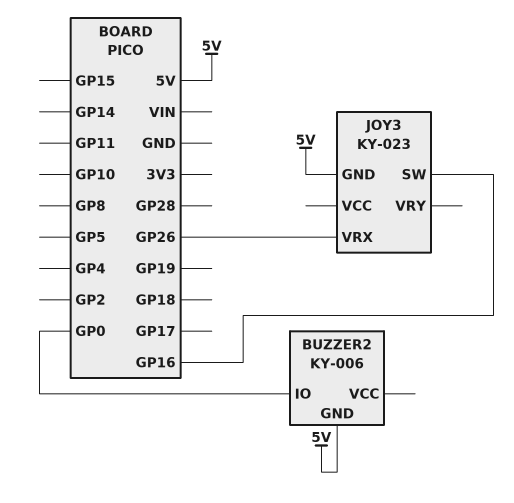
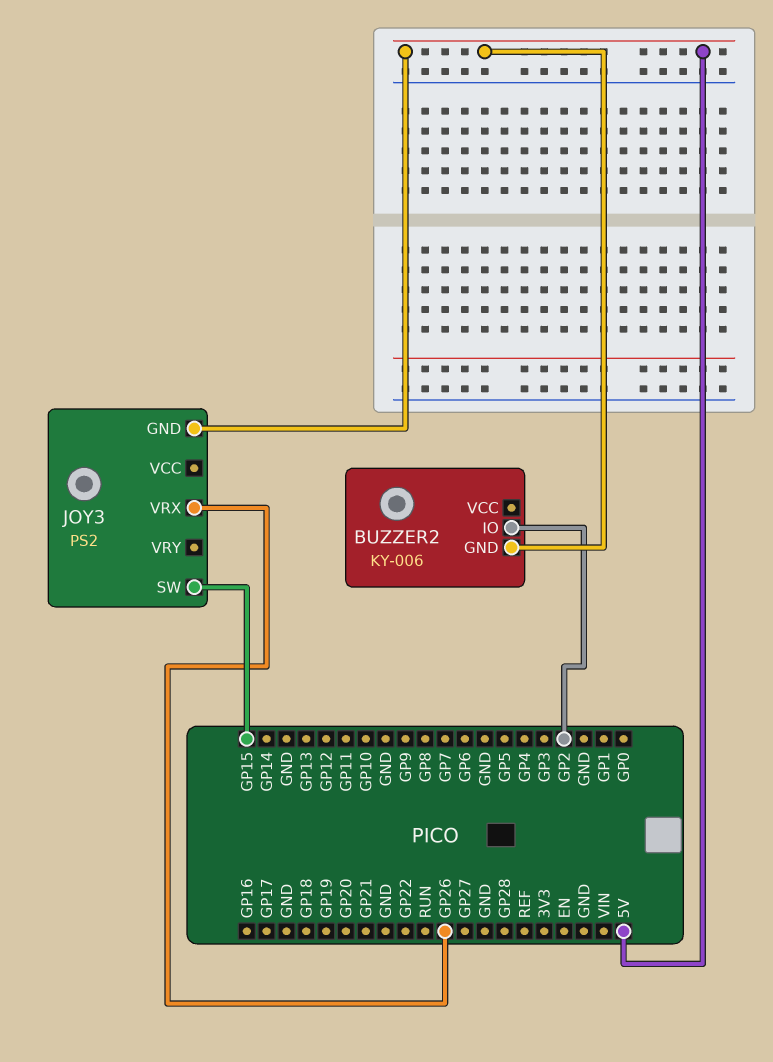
BUZZER2 pin IO: GP0 -> GP2
JOY3: KY-023 -> PS2
JOY3 pin SW: GP16 -> GP15

